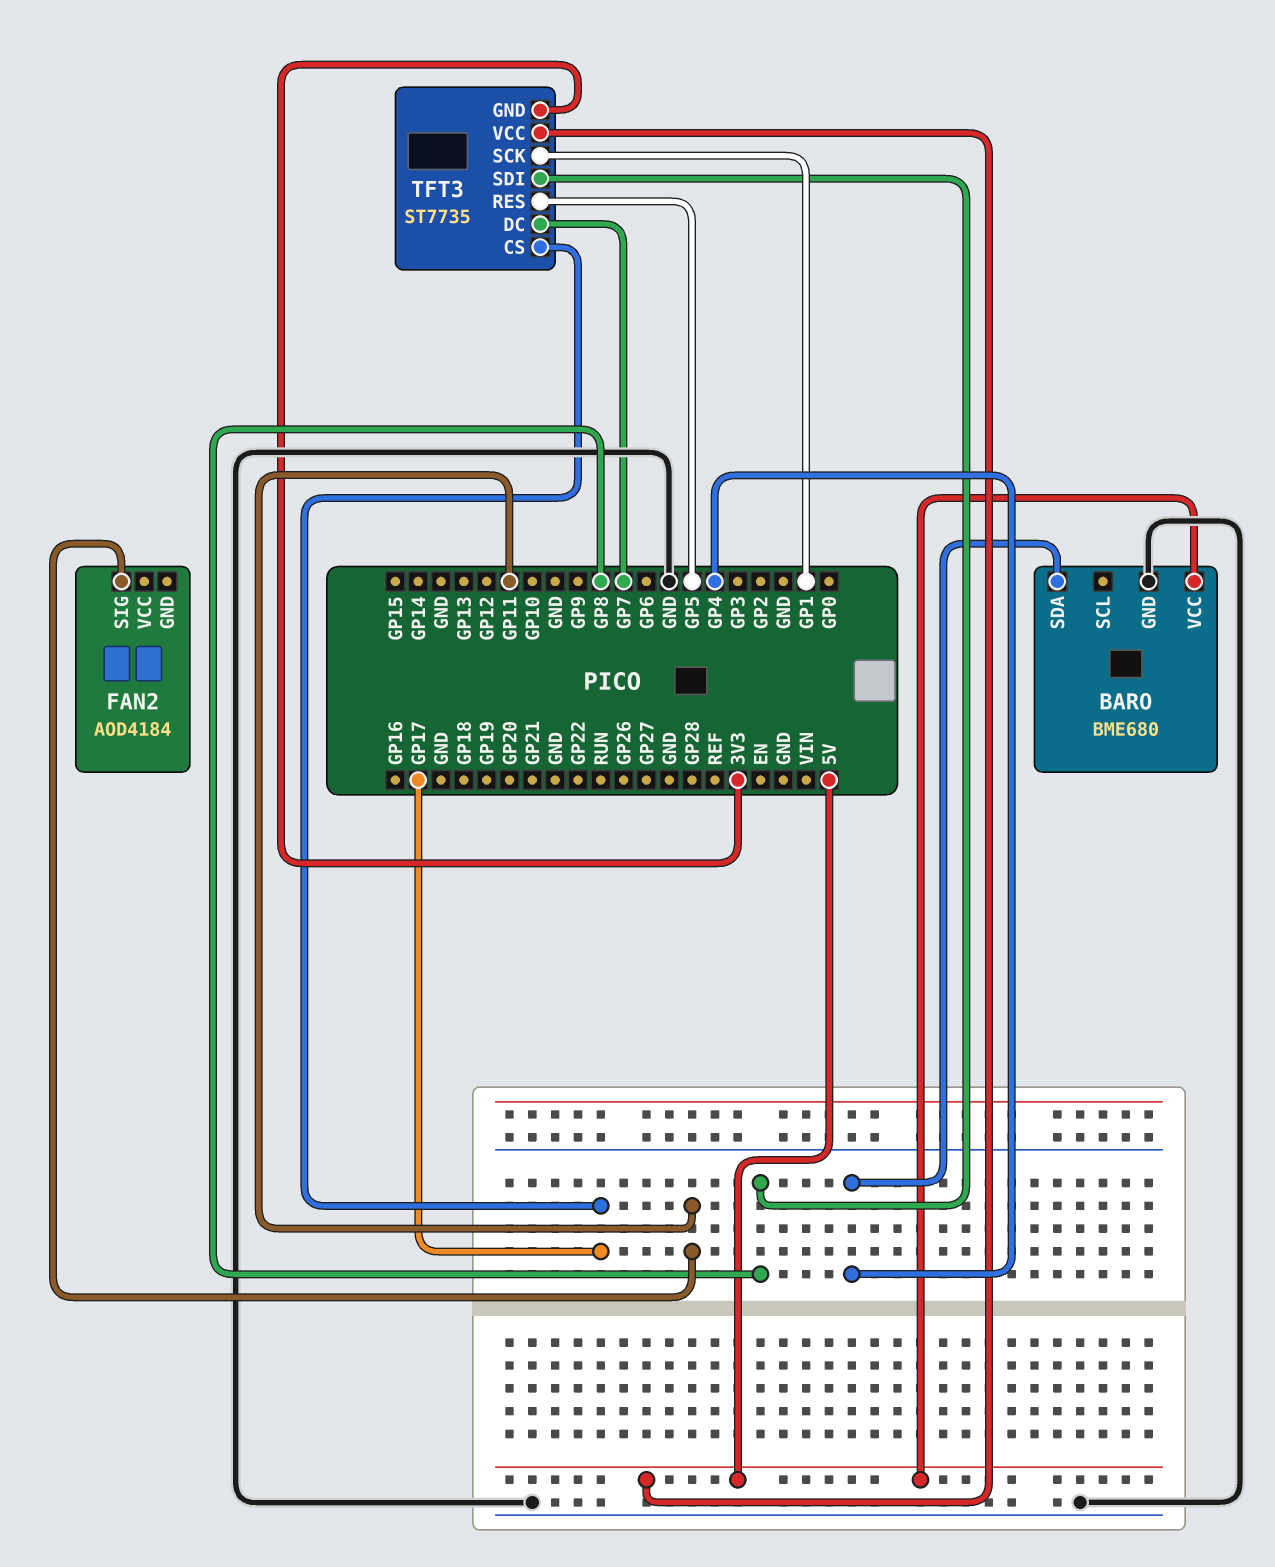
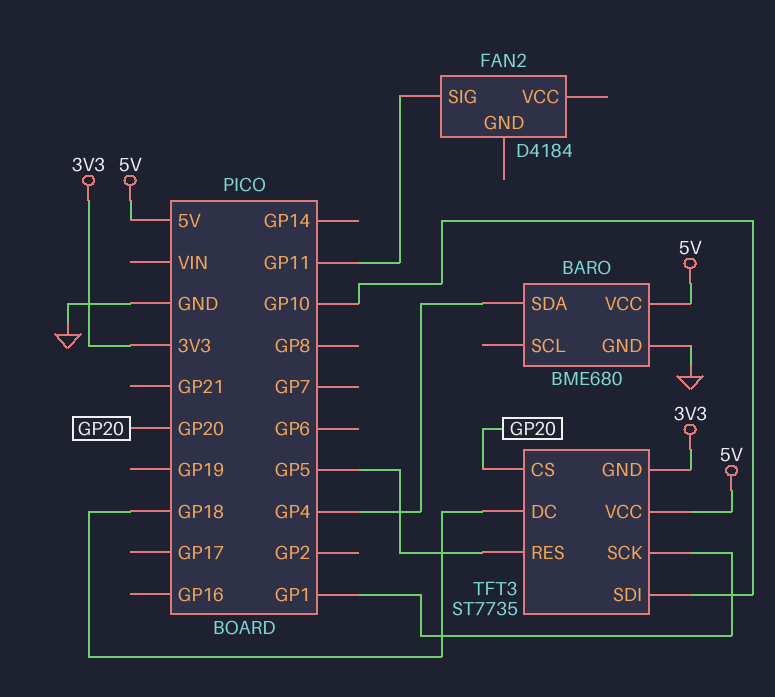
FAN2: AOD4184 -> D4184
TFT3 pin CS: GP17 -> GP20
TFT3 pin DC: GP7 -> GP18
TFT3 pin SDI: GP8 -> GP10

